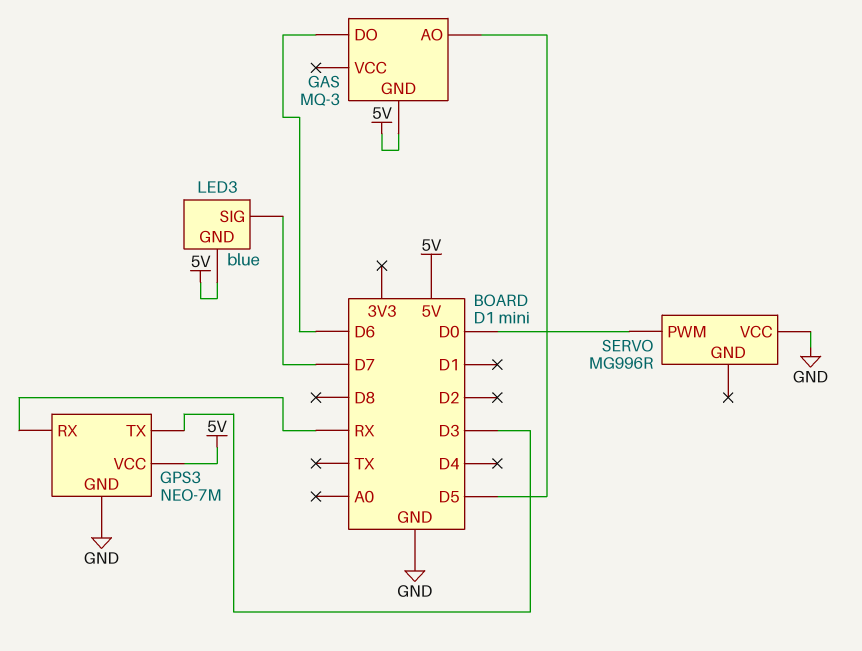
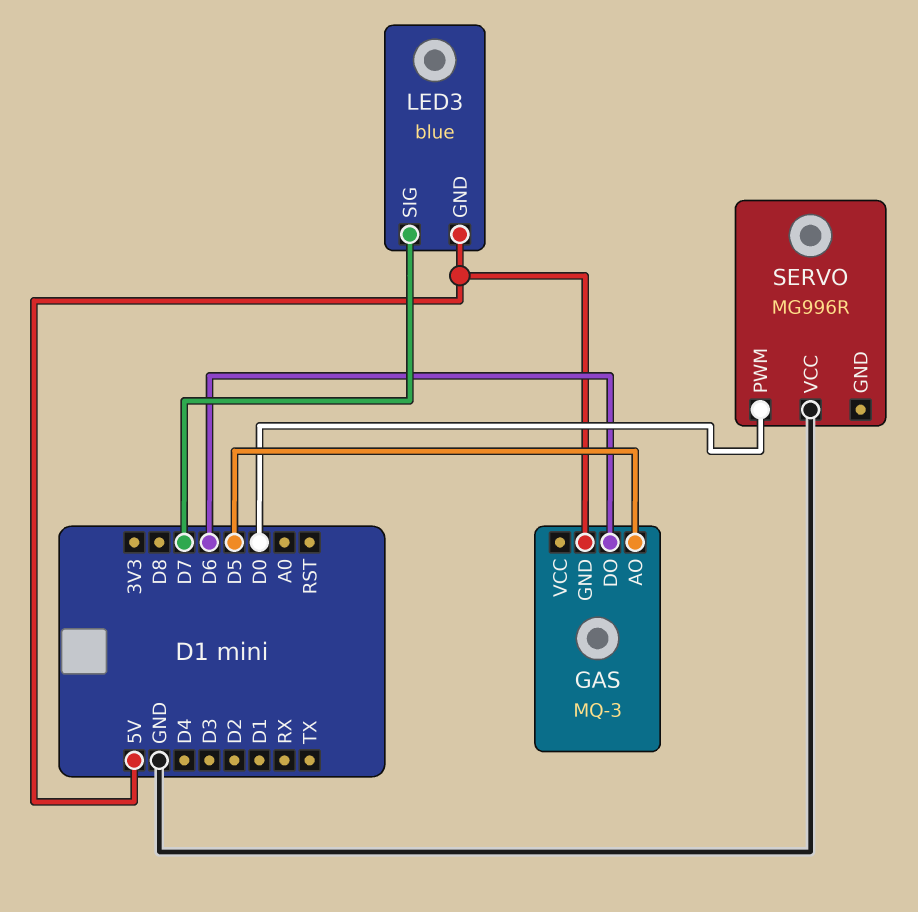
GPS3: NEO-7M -> none
GPS3 pin GND: GND -> none
GPS3 pin RX: RX -> none
GPS3 pin TX: D3 -> none
GPS3 pin VCC: 5V -> none

